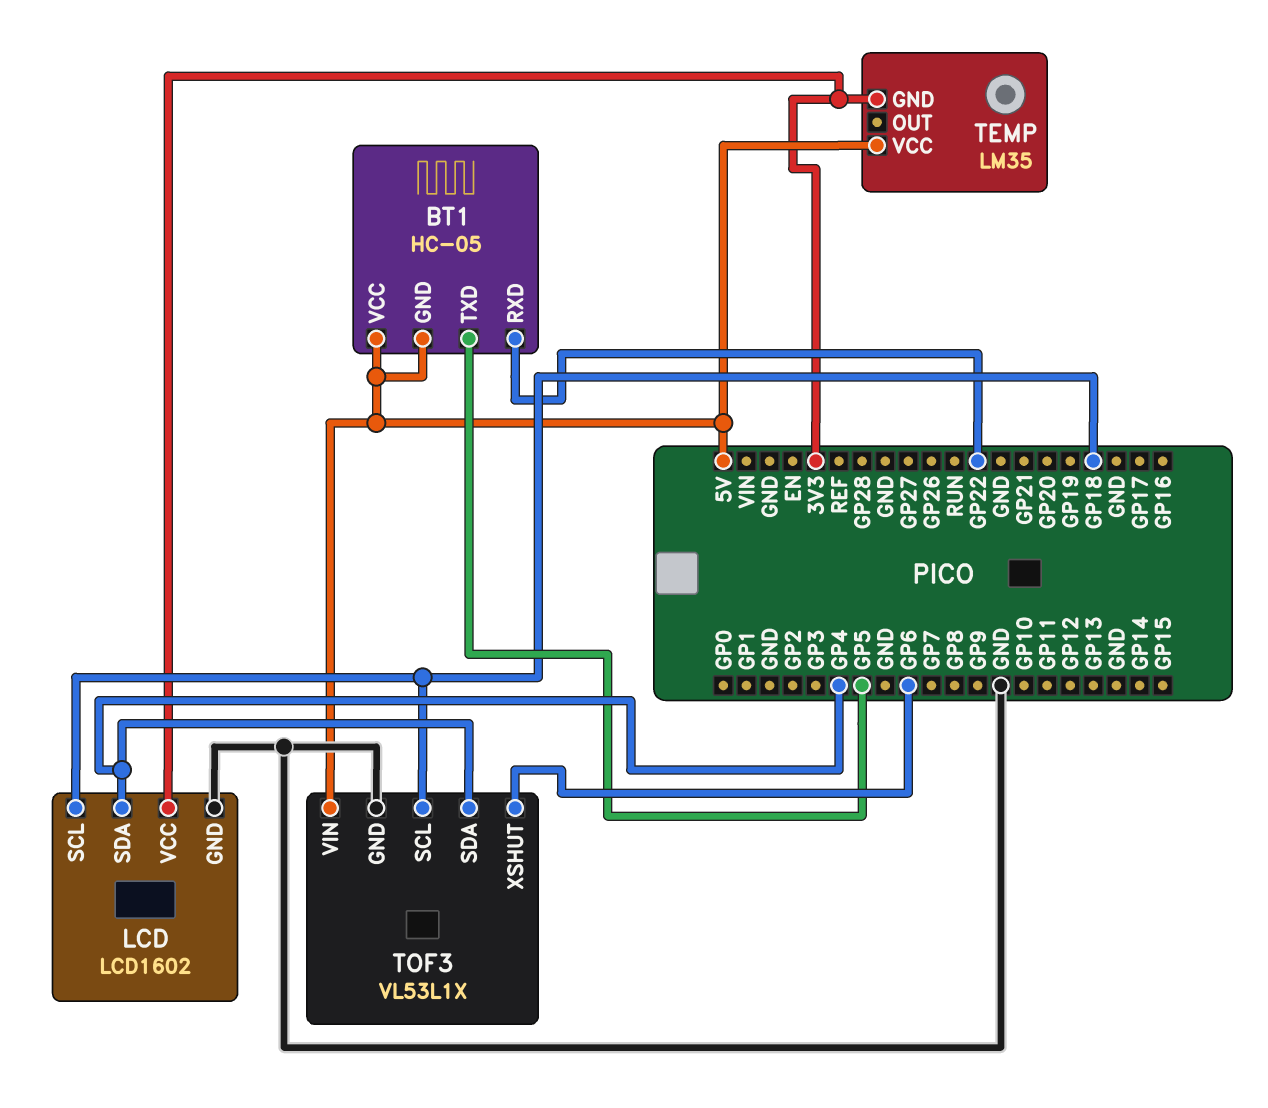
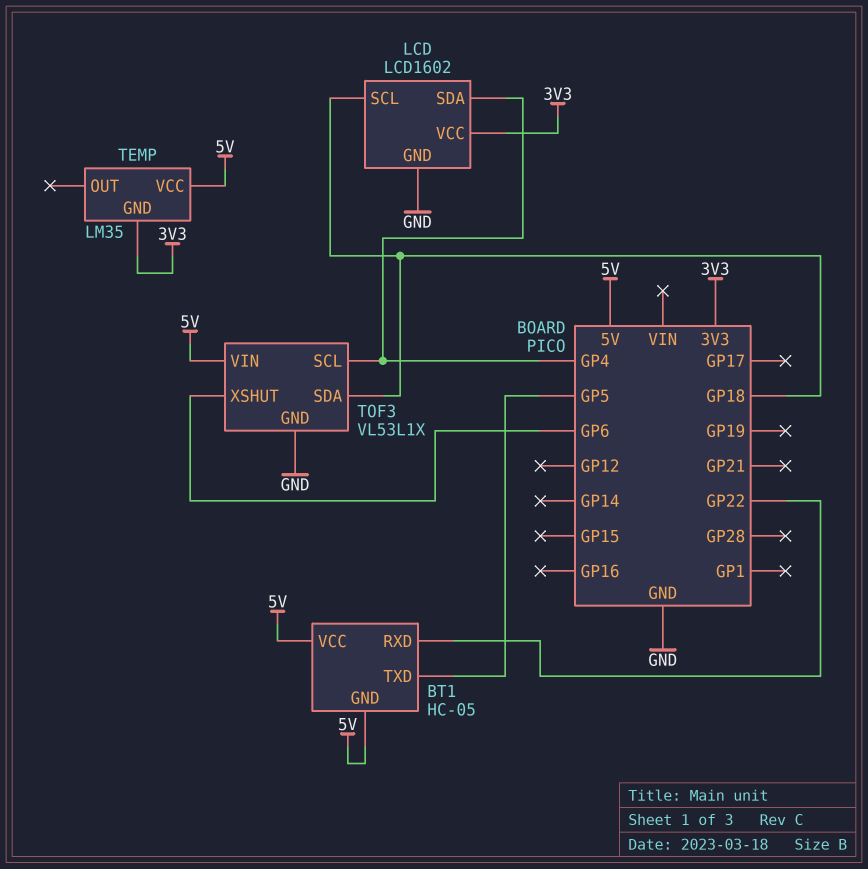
TOF3 pin SCL: GP18 -> GP4
TOF3 pin SDA: GP4 -> GP18

